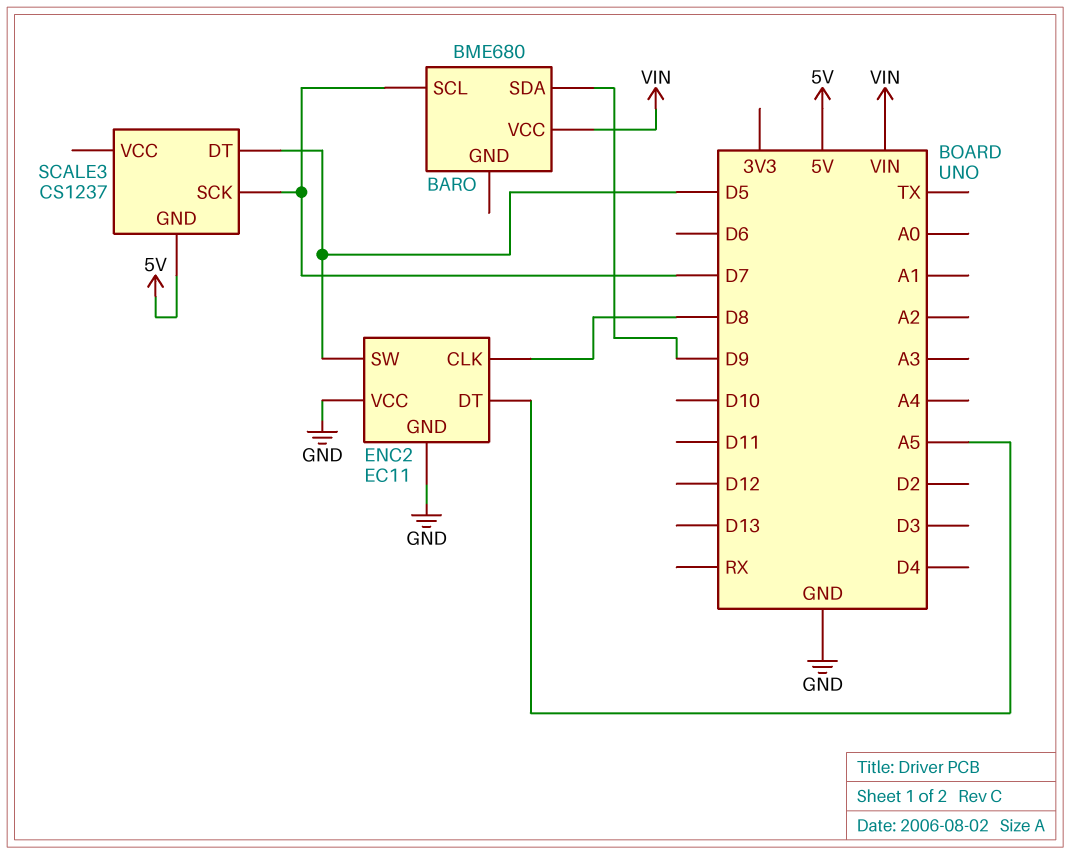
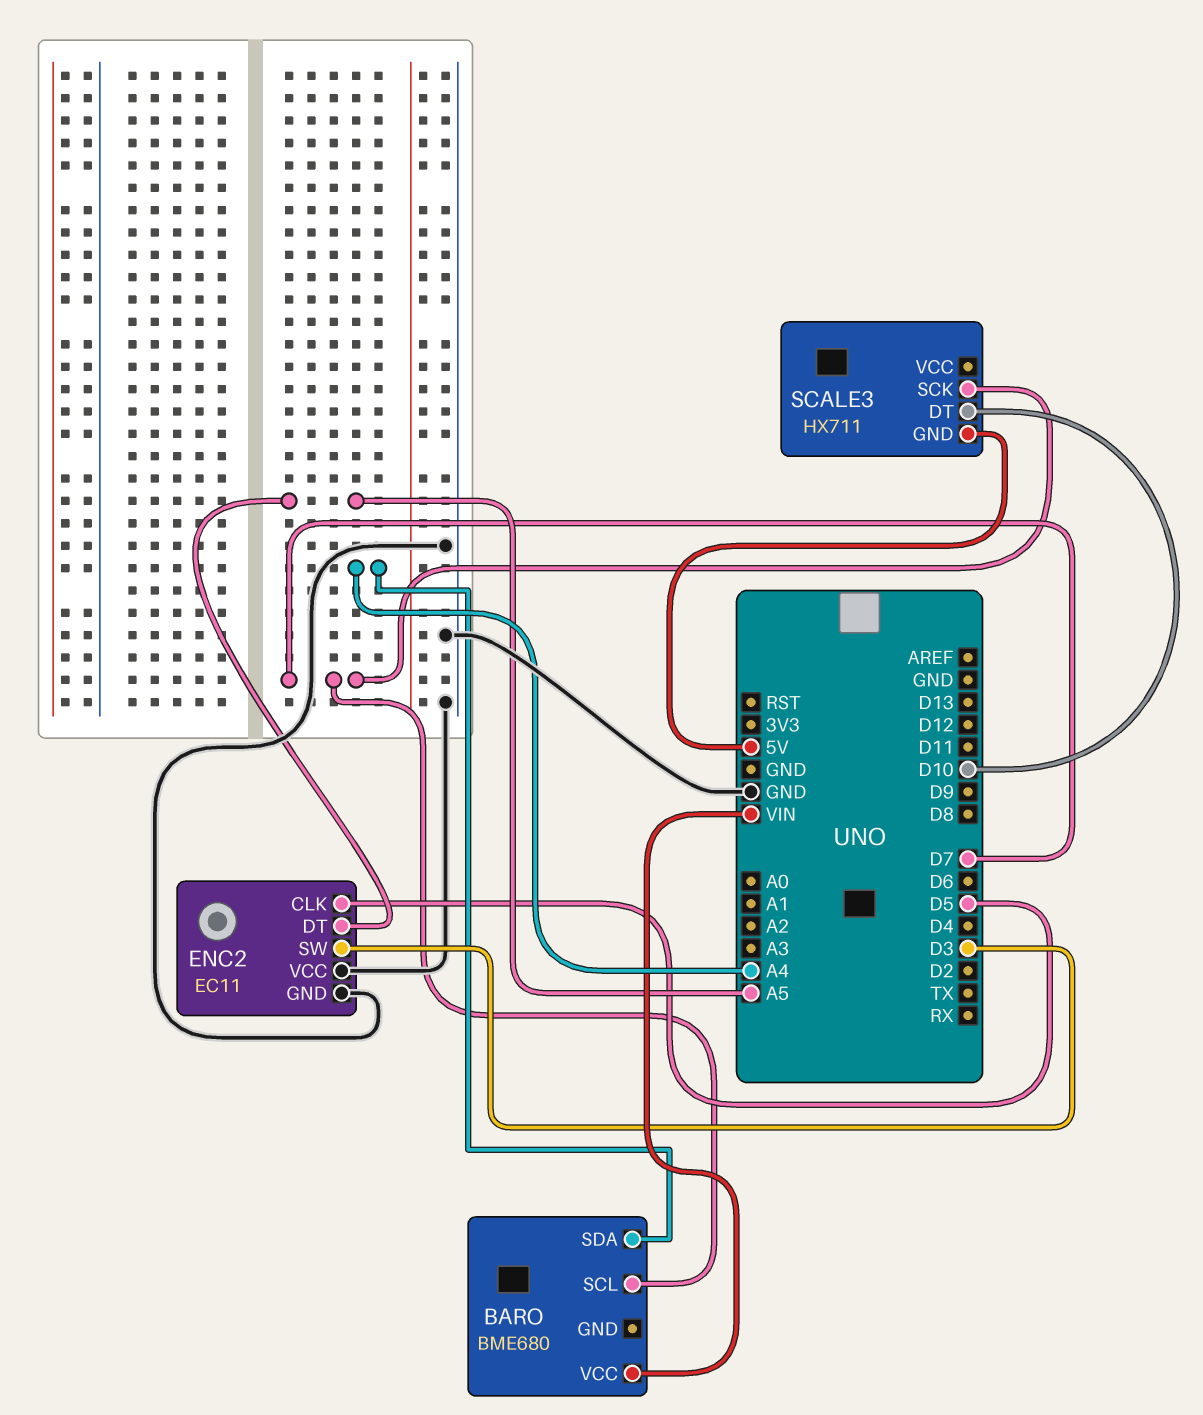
BARO pin SDA: D9 -> A4
ENC2 pin CLK: D8 -> D5
ENC2 pin SW: D5 -> D3
SCALE3: CS1237 -> HX711
SCALE3 pin DT: D5 -> D10

